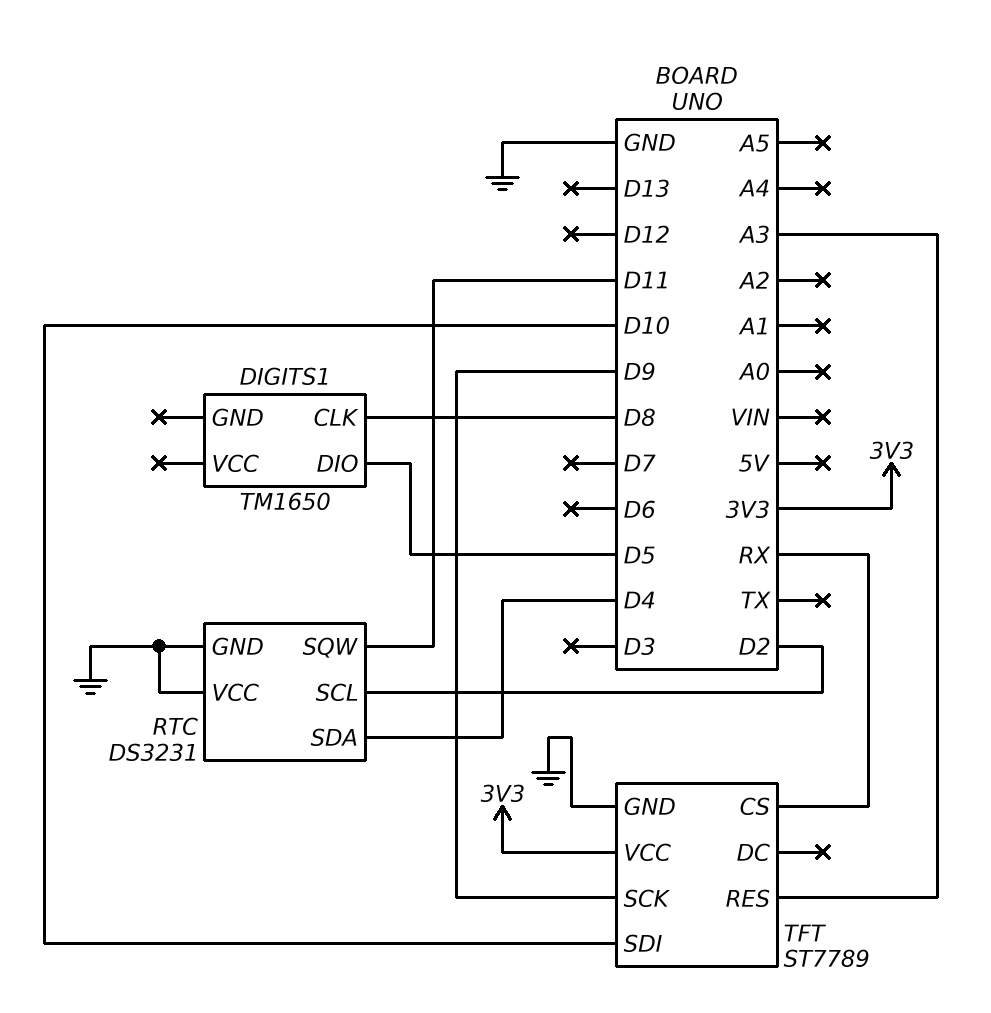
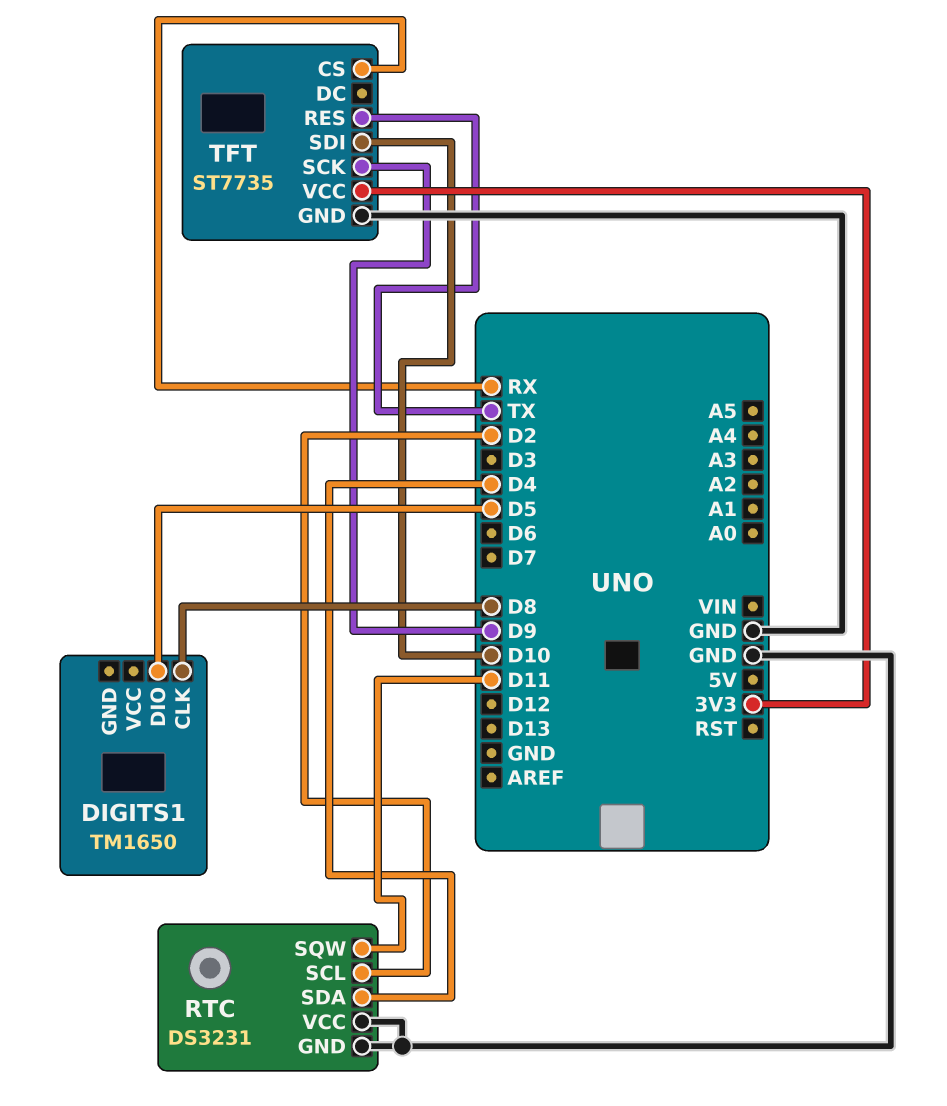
TFT: ST7789 -> ST7735
TFT pin RES: A3 -> TX

